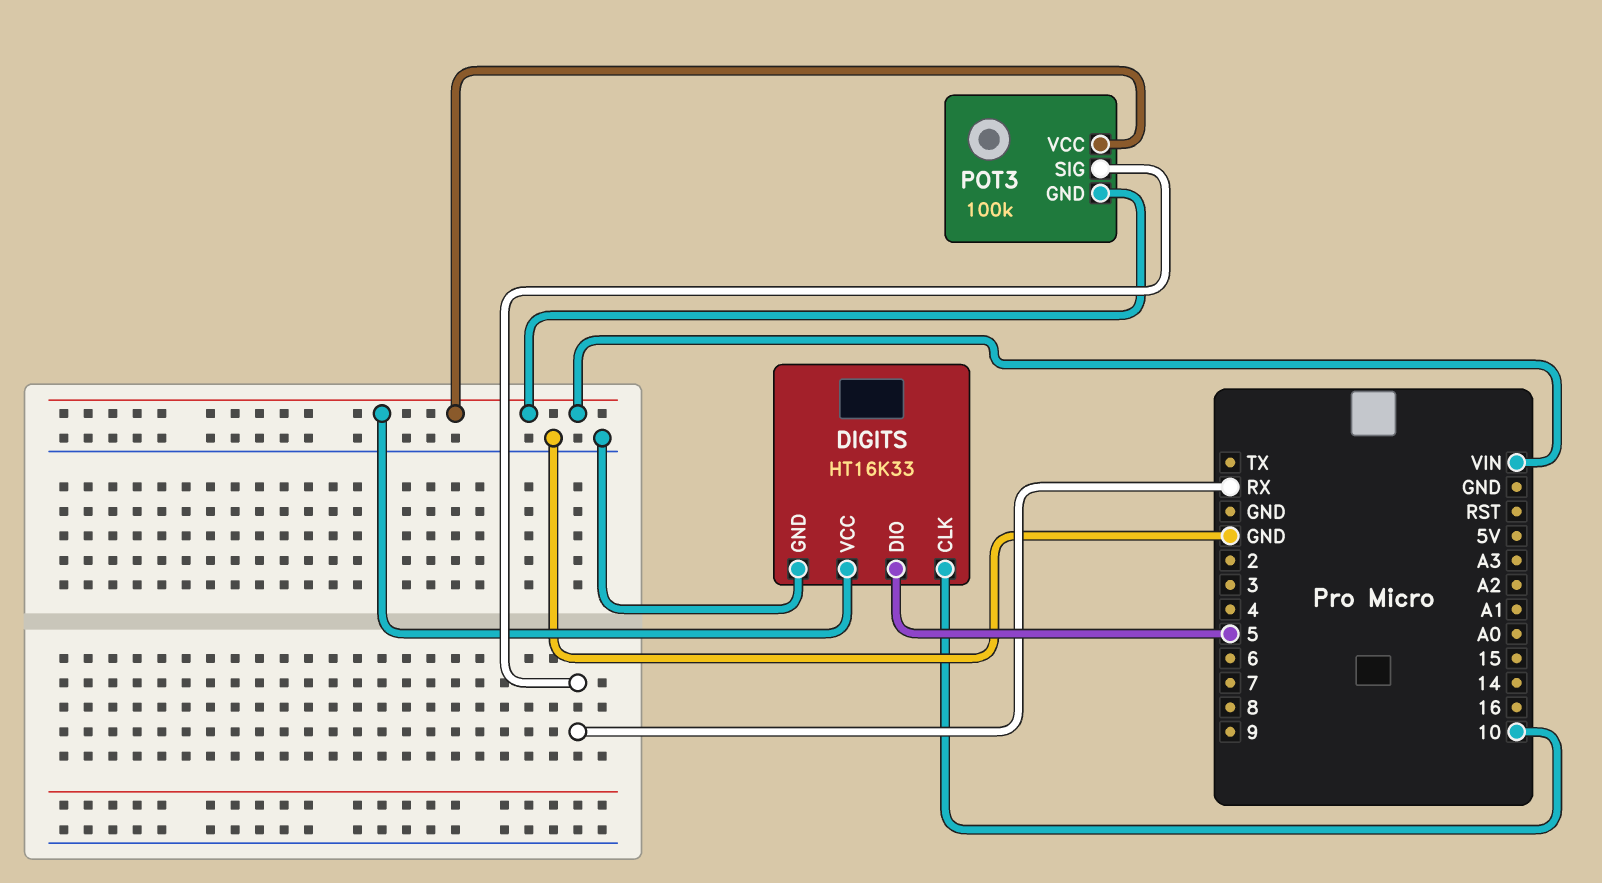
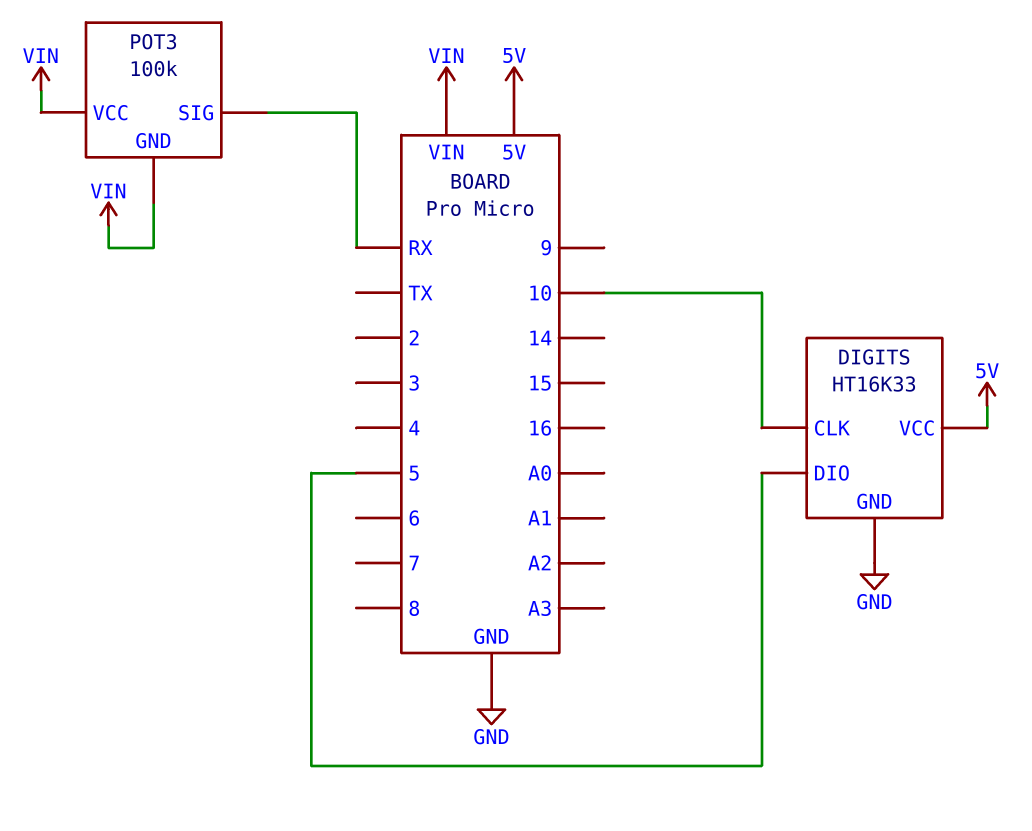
DIGITS pin VCC: VIN -> 5V

